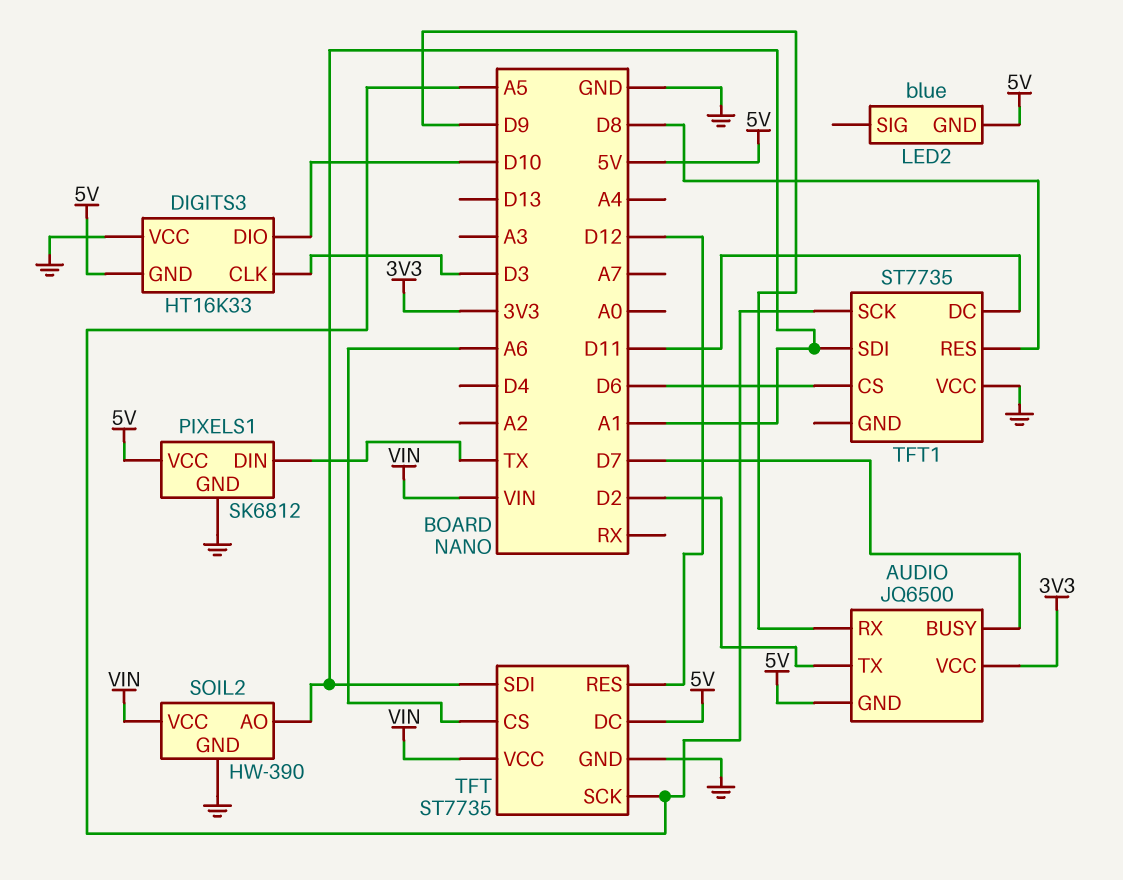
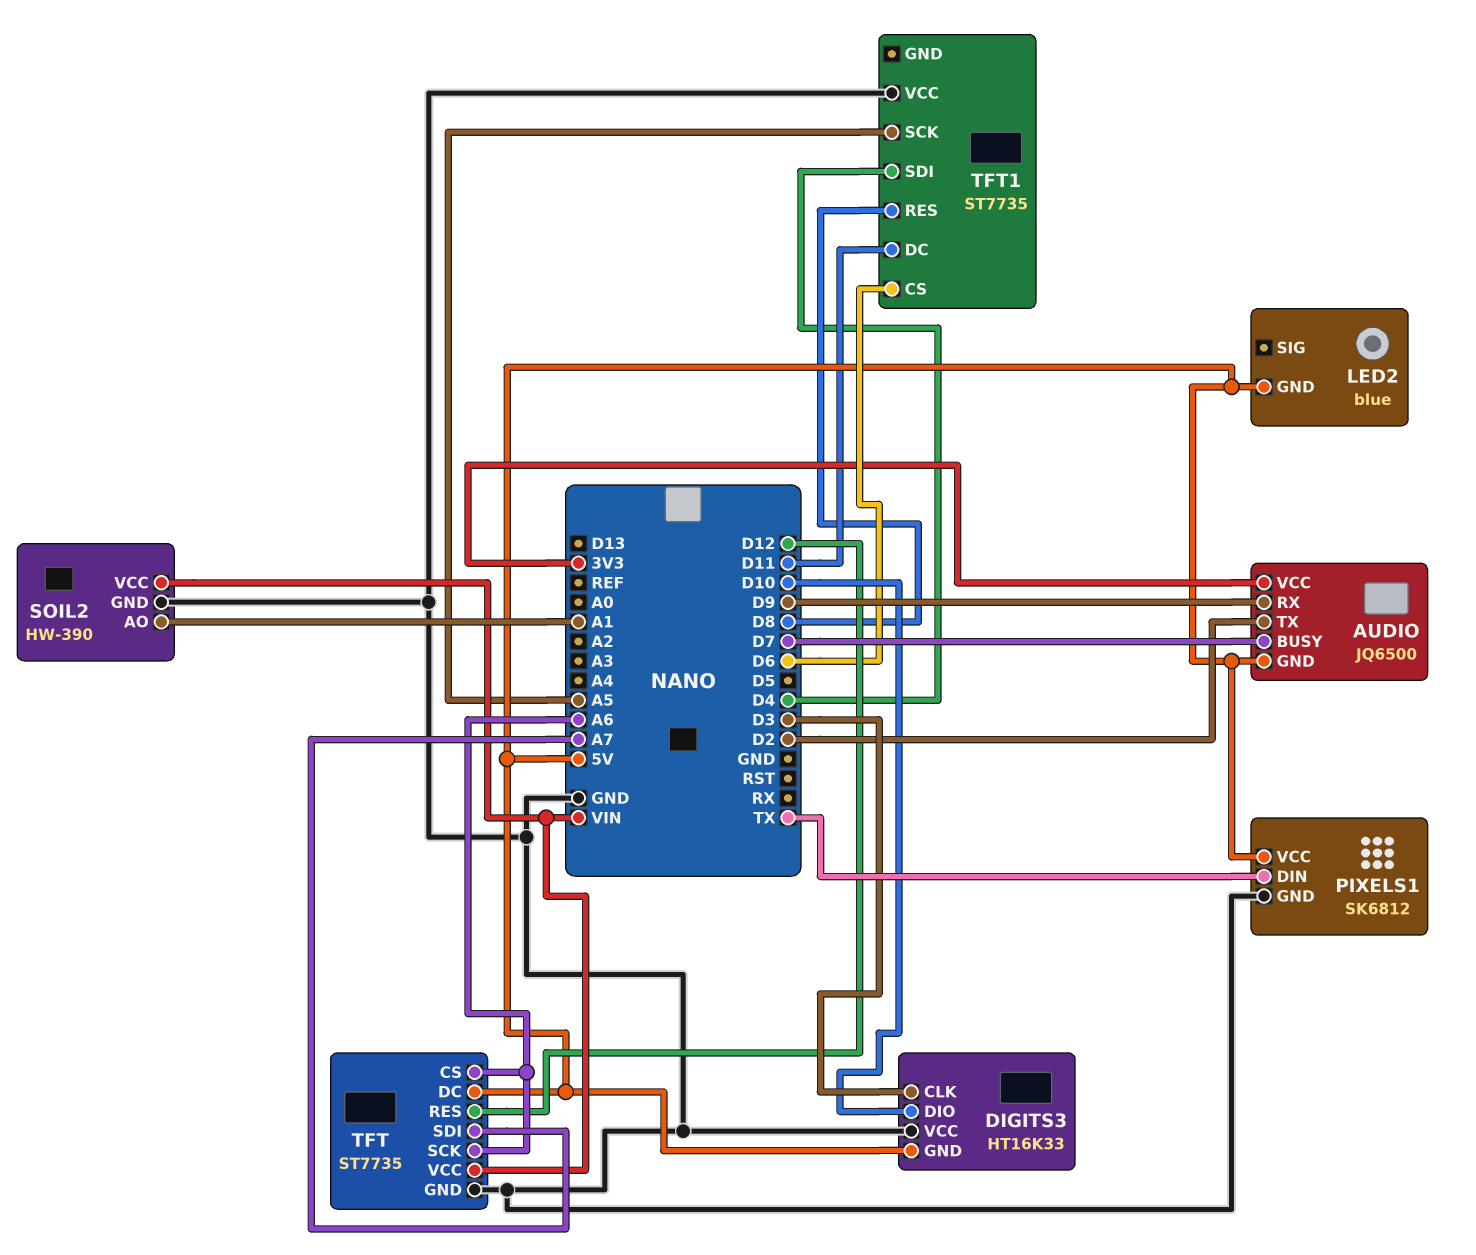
TFT pin SCK: A5 -> A6
TFT pin SDI: A1 -> A7
TFT1 pin SDI: A1 -> D4

